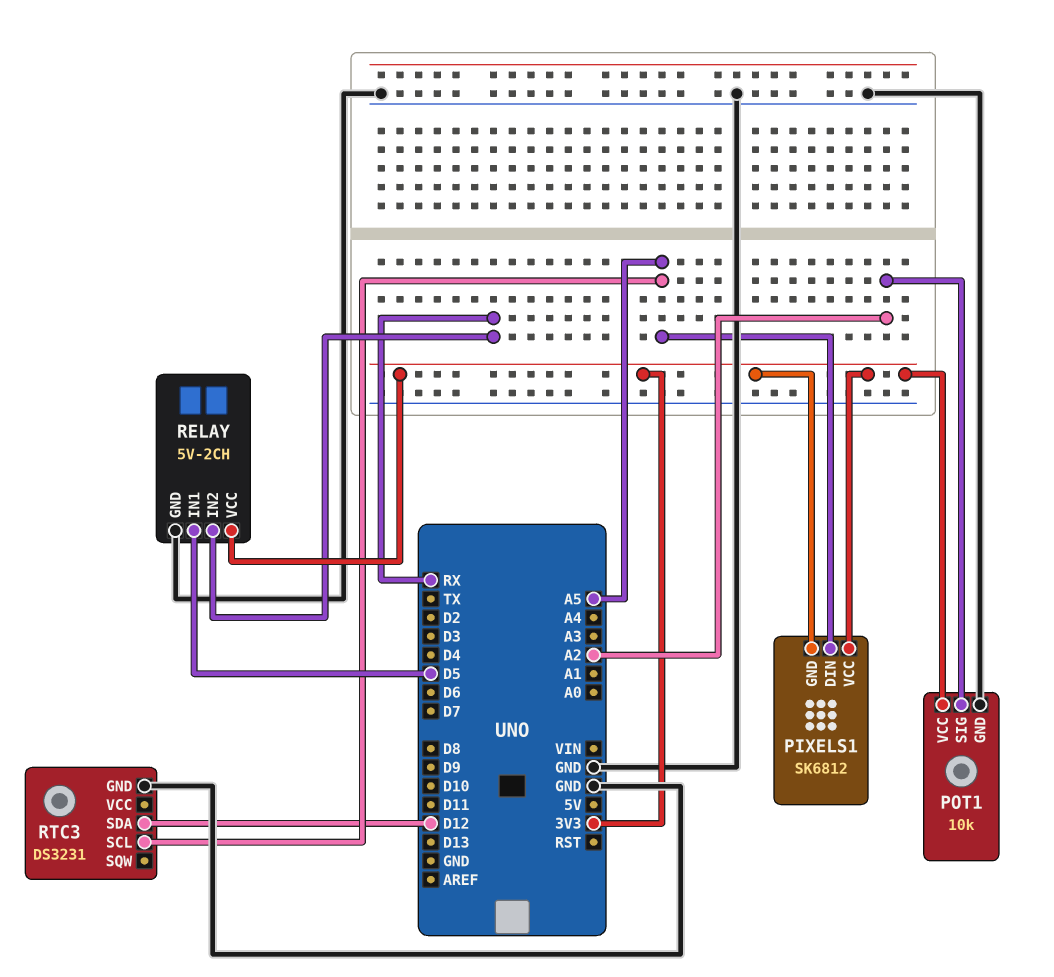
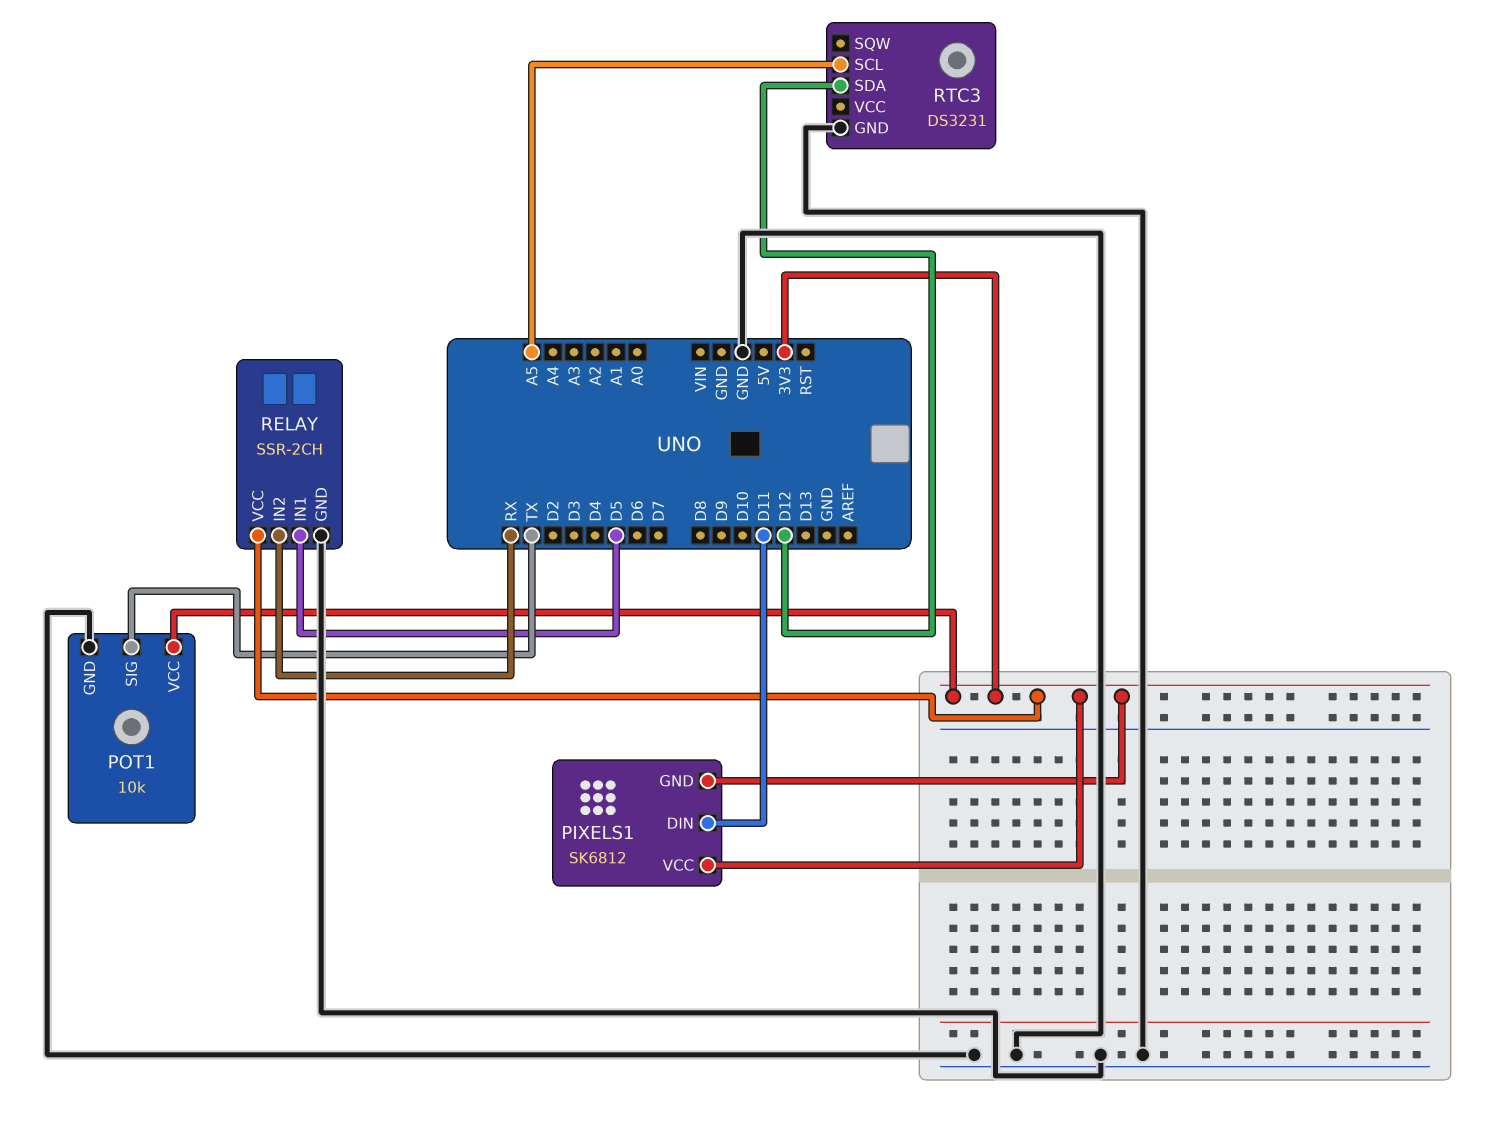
PIXELS1 pin DIN: A5 -> D11
POT1 pin SIG: A2 -> TX
RELAY: 5V-2CH -> SSR-2CH

